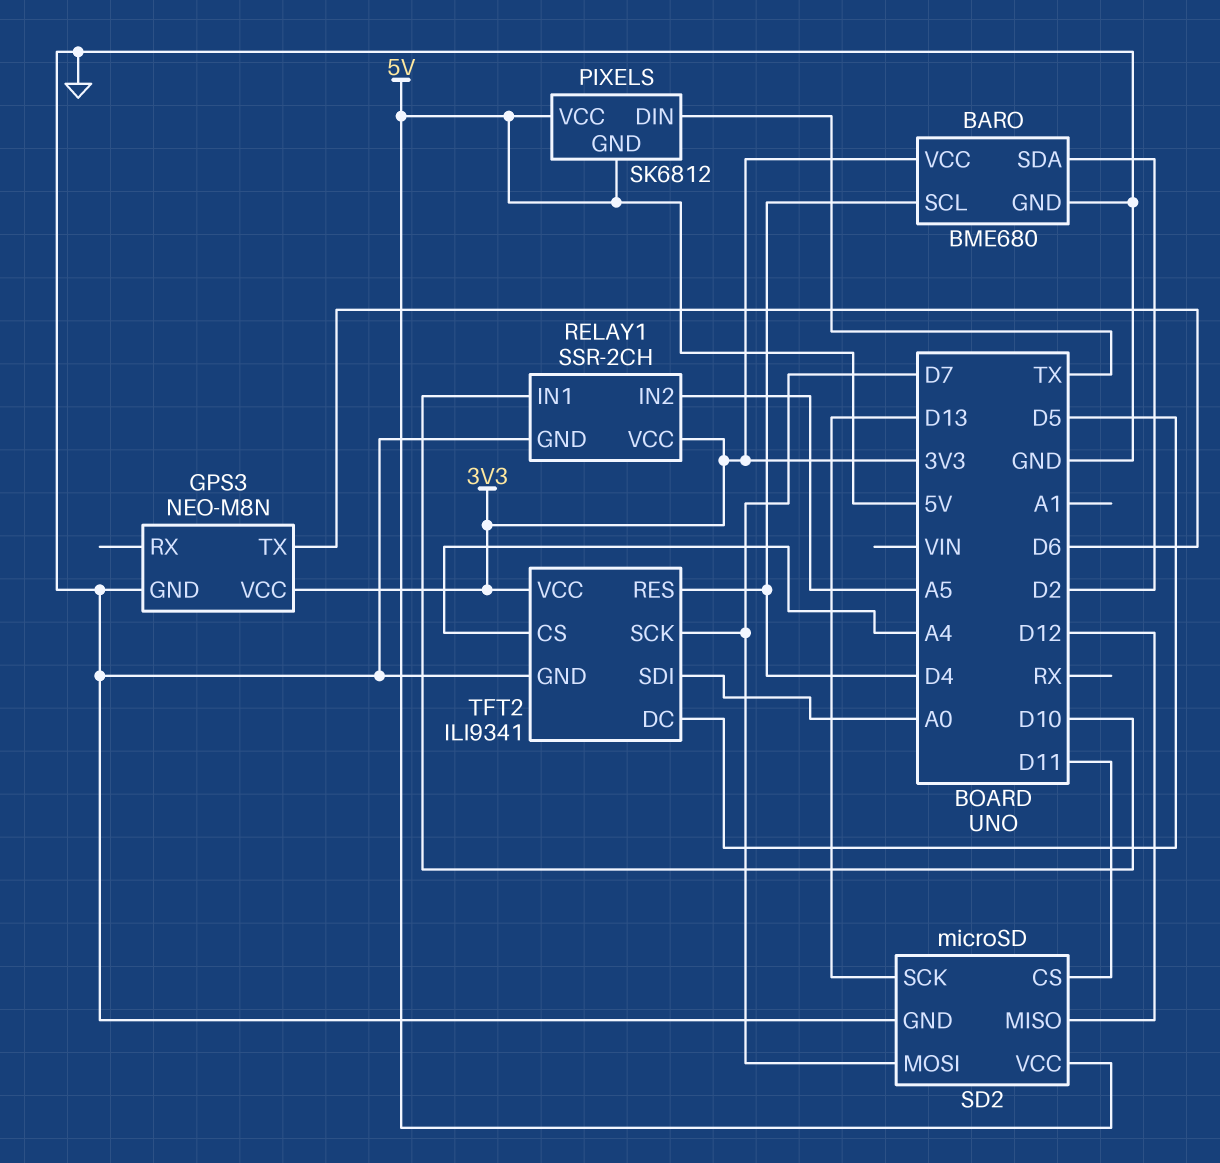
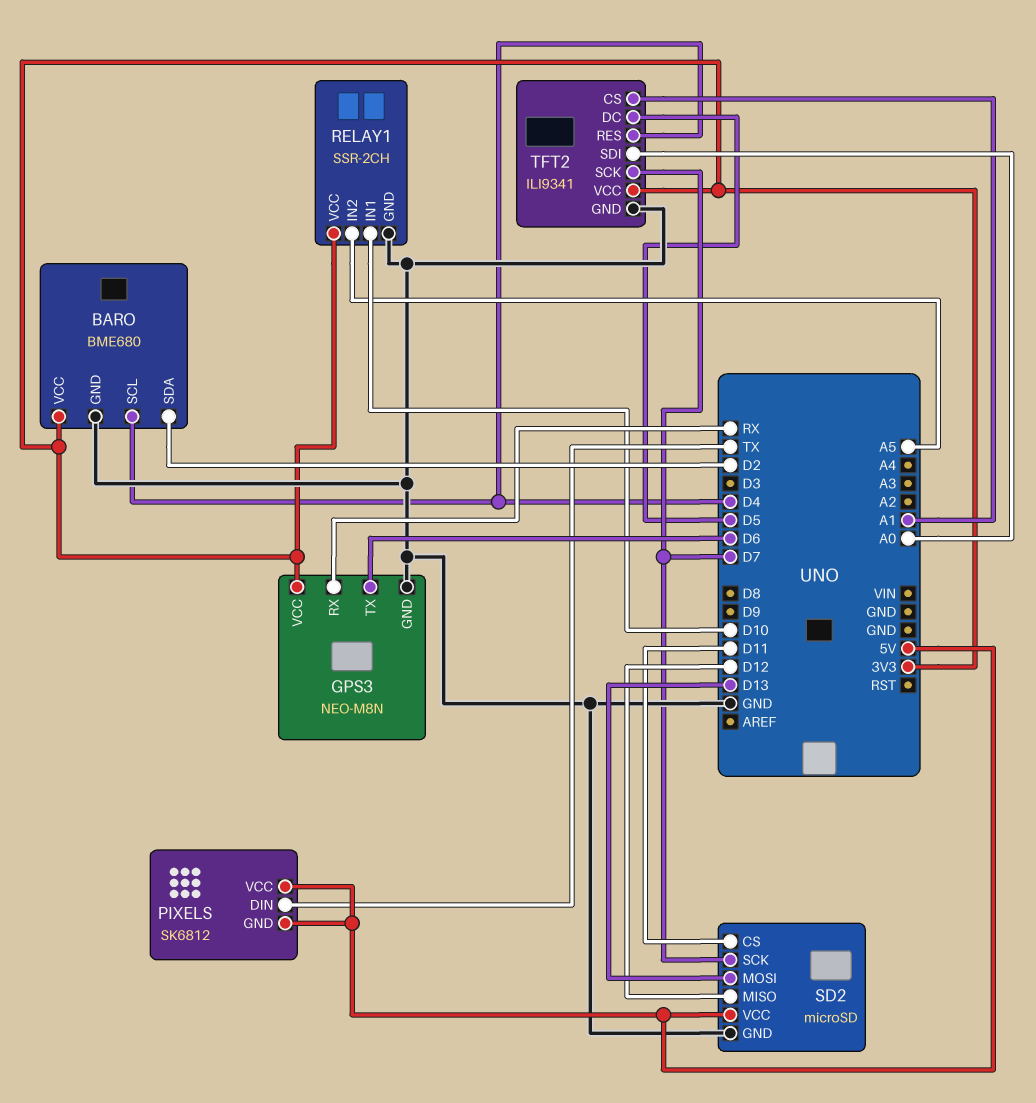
GPS3 pin RX: none -> RX
SD2 pin MOSI: D7 -> D13
SD2 pin SCK: D13 -> D7
TFT2 pin CS: A4 -> A1

